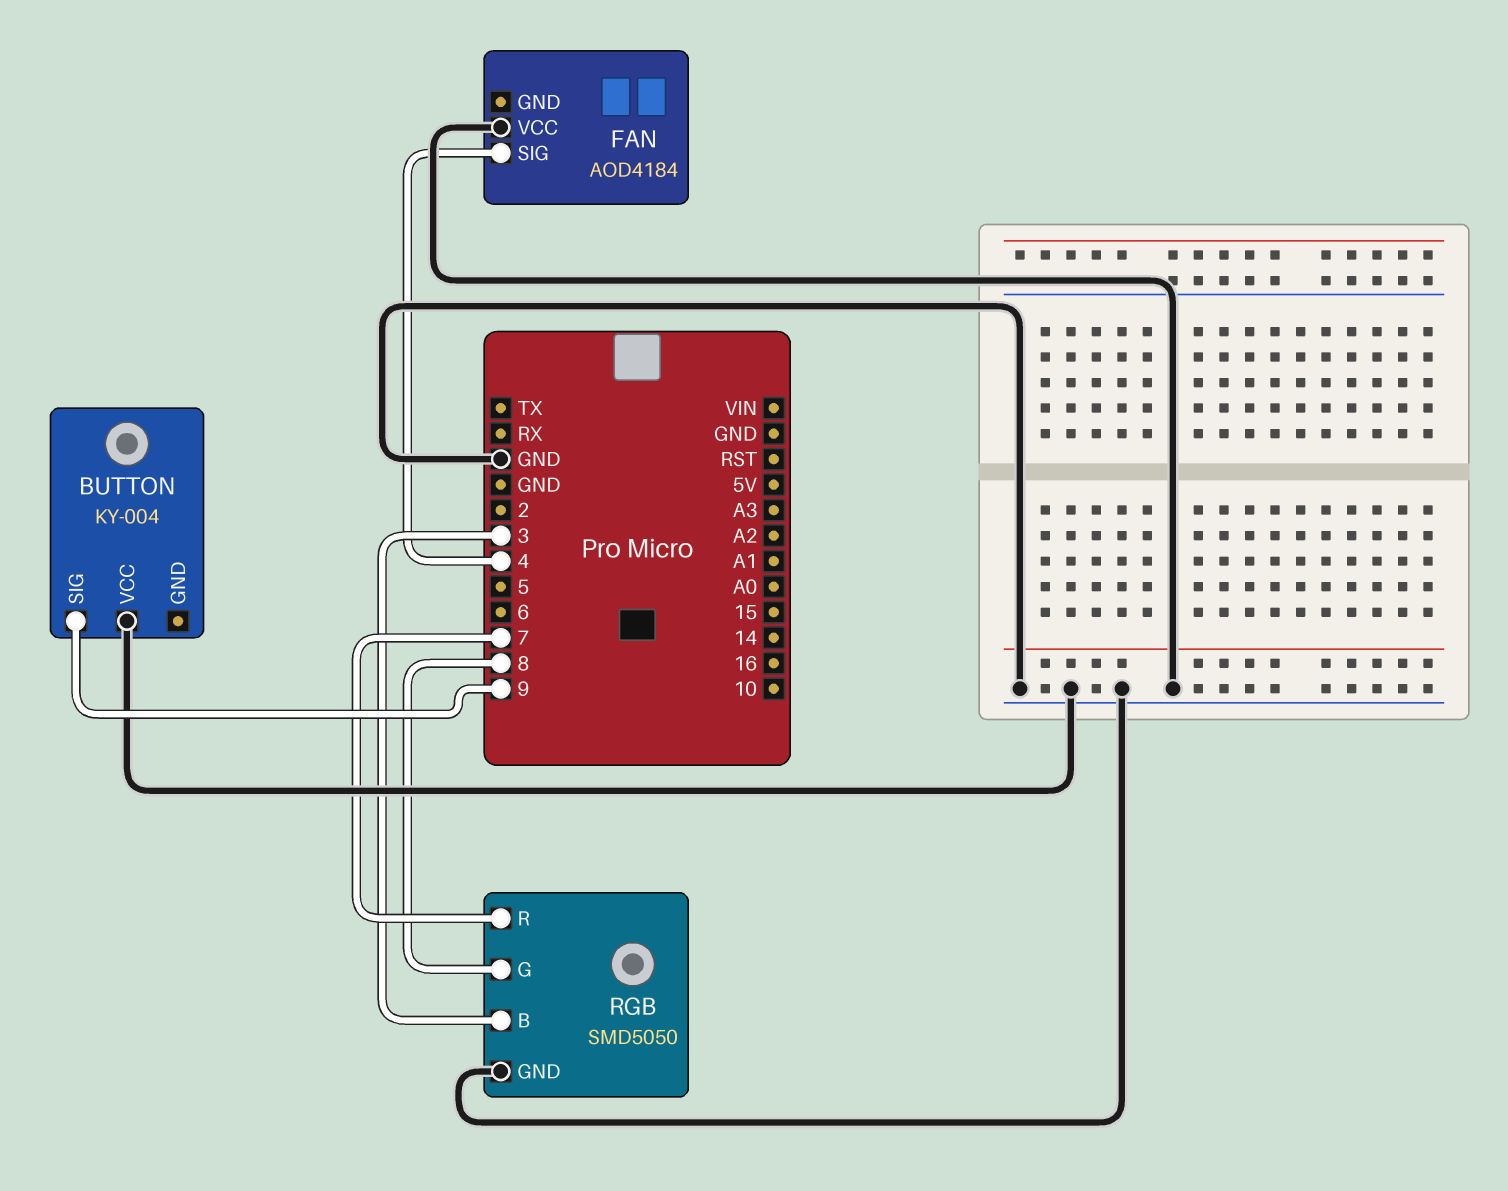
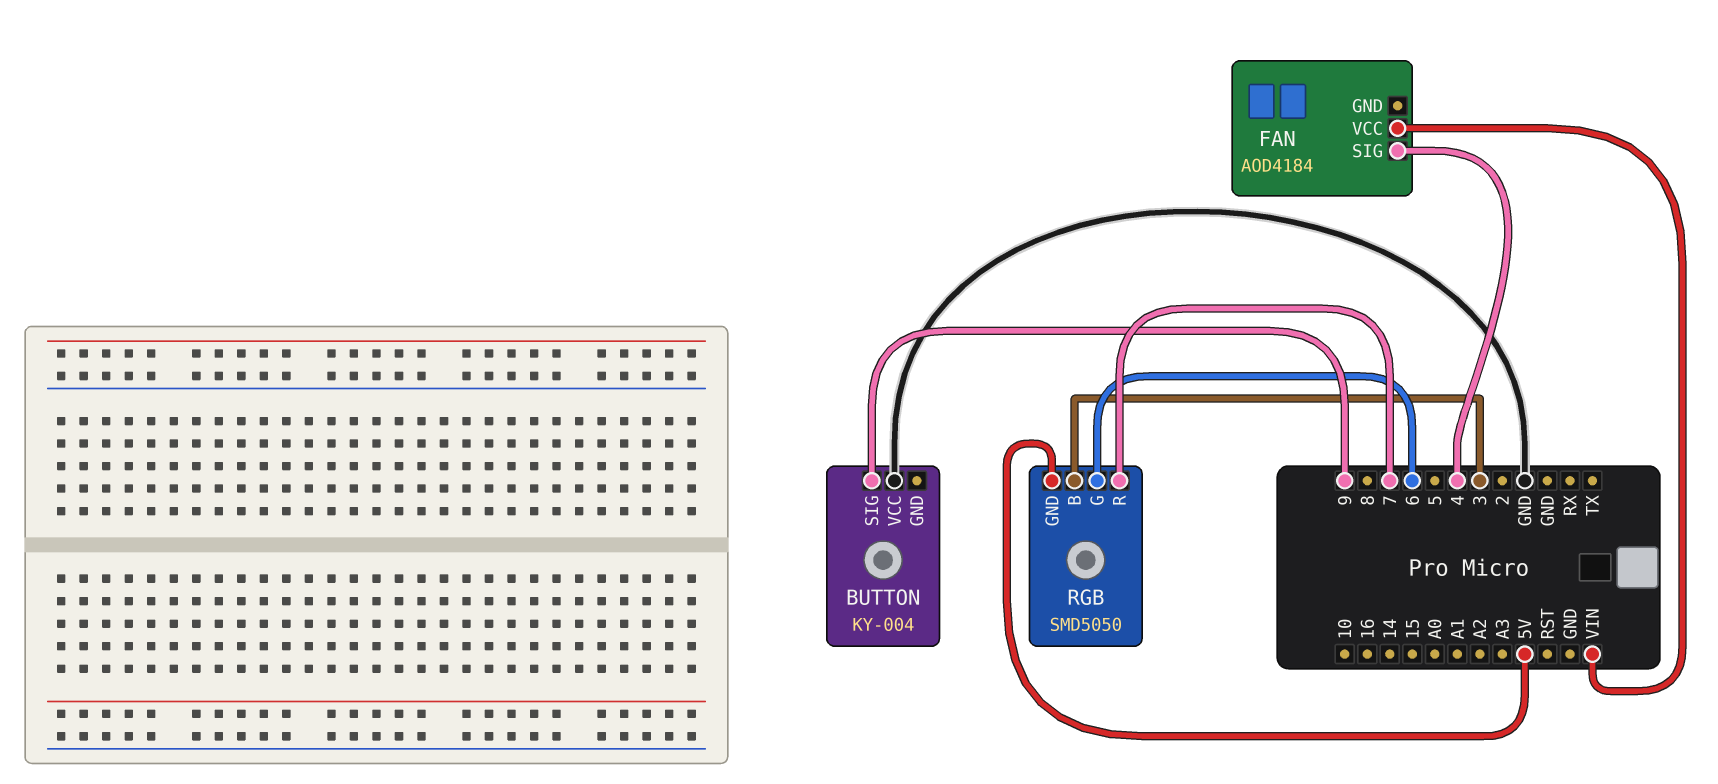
FAN pin VCC: GND -> VIN
RGB pin G: 8 -> 6
RGB pin GND: GND -> 5V

